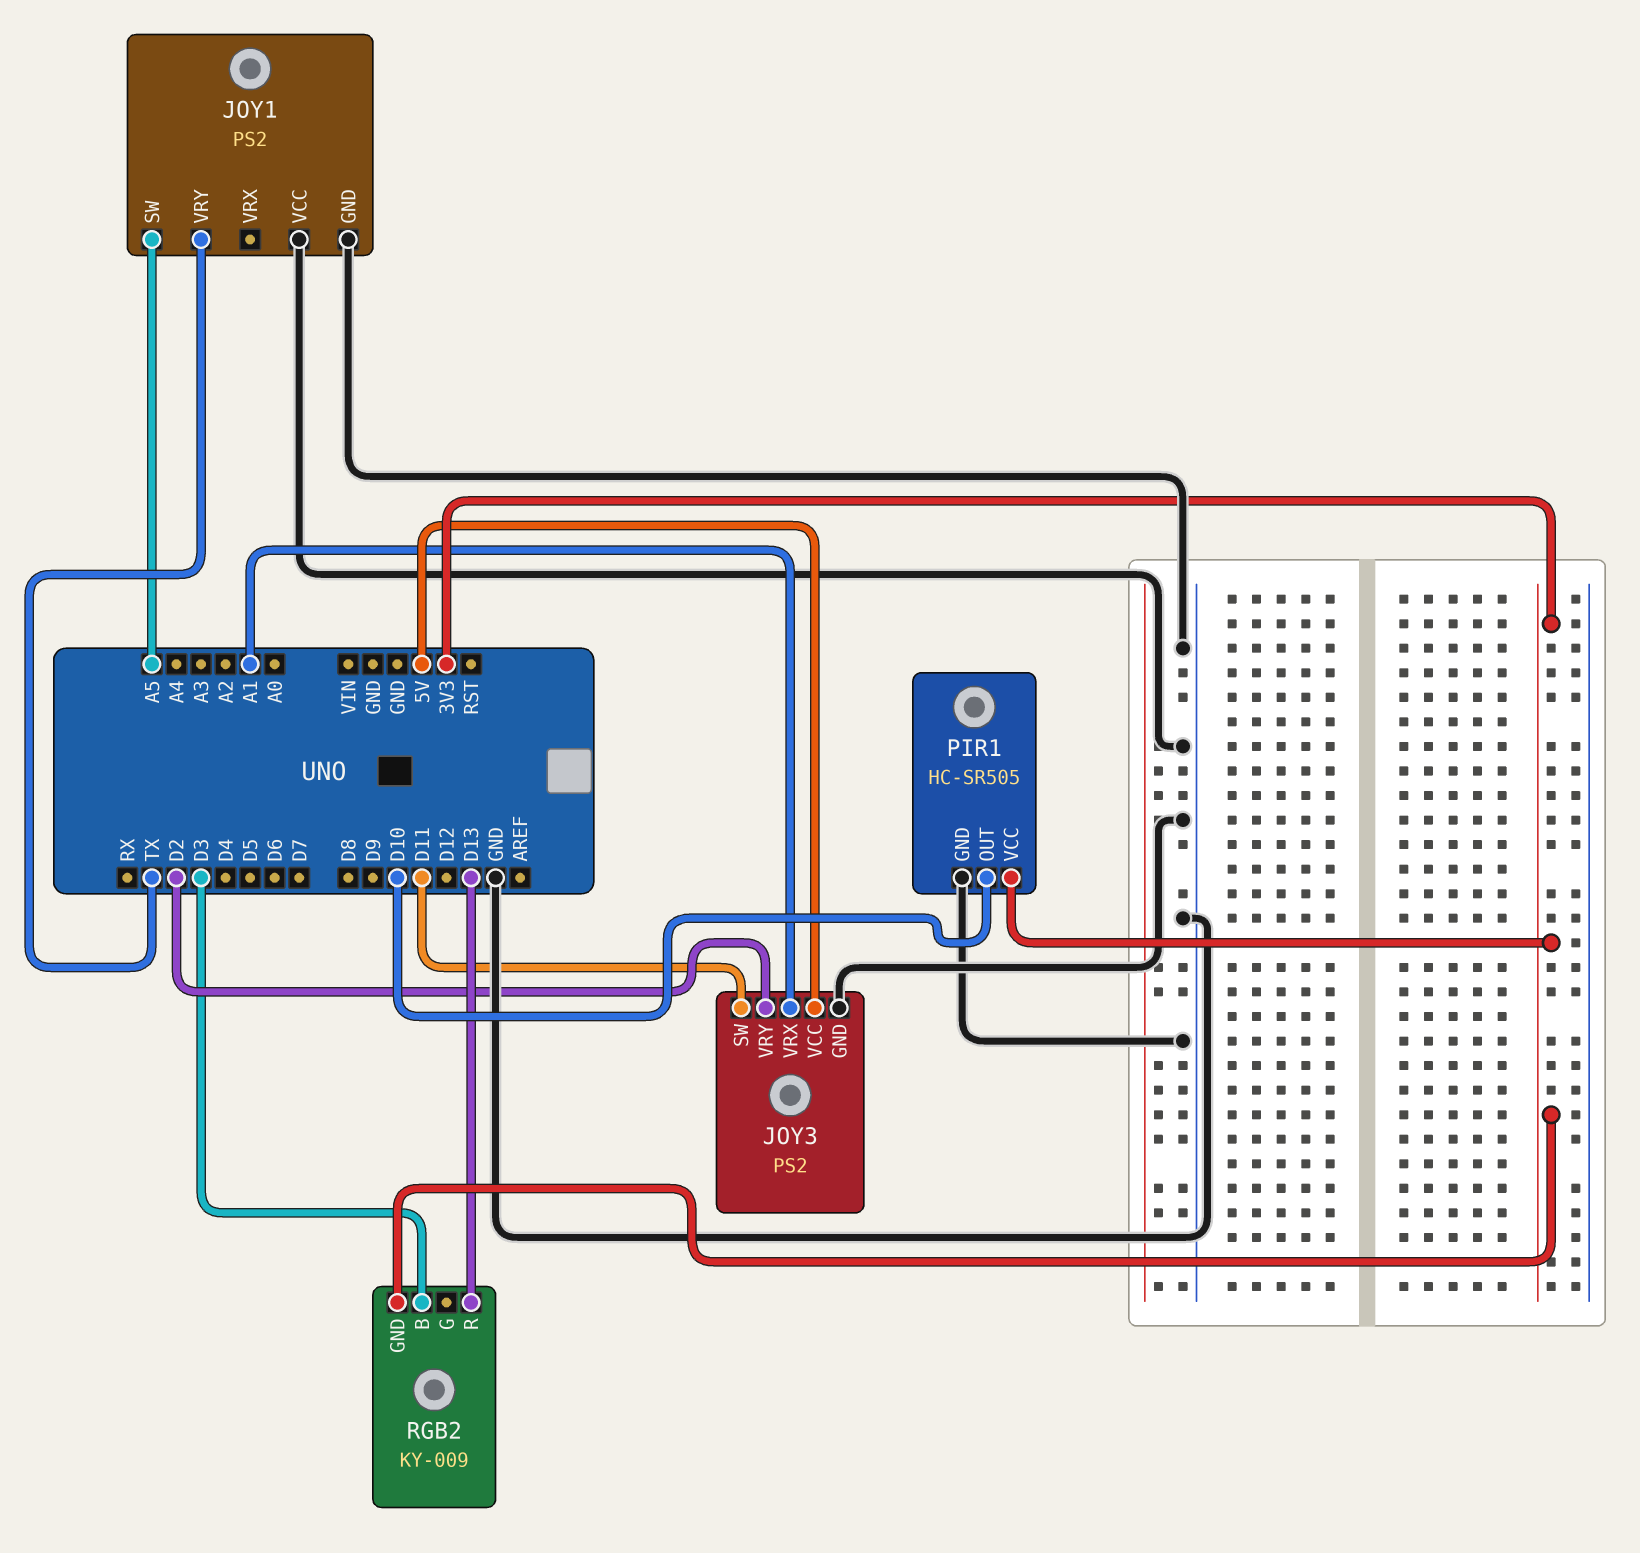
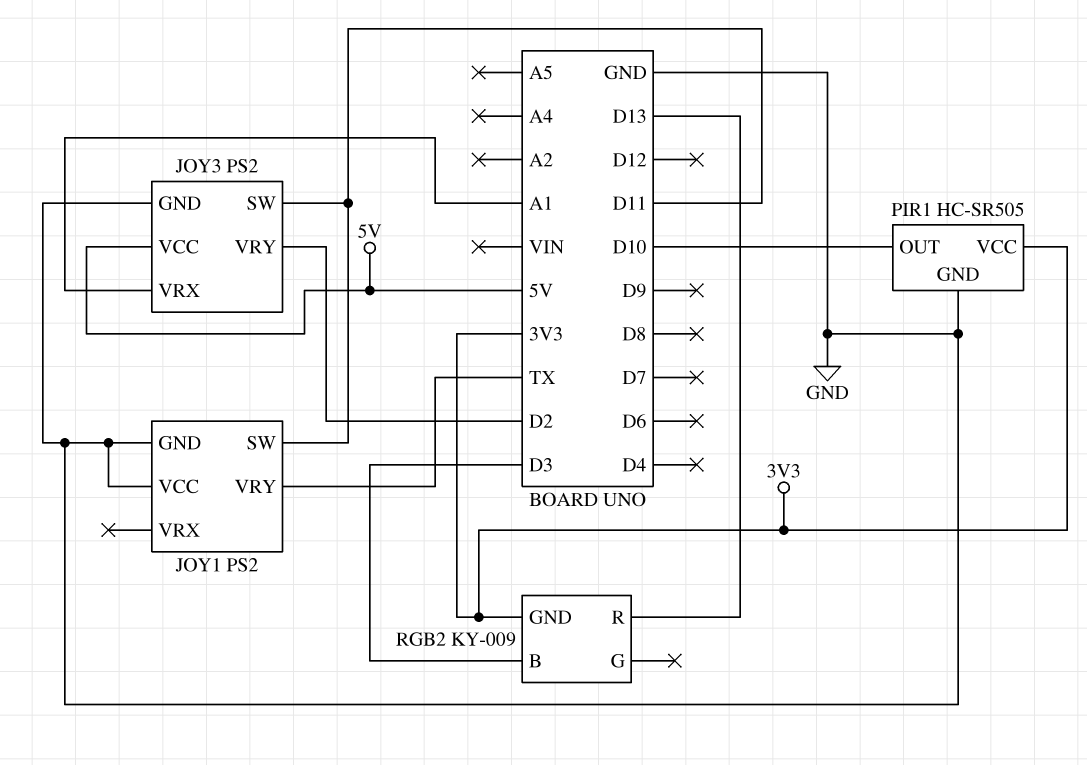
JOY1 pin SW: A5 -> D11

